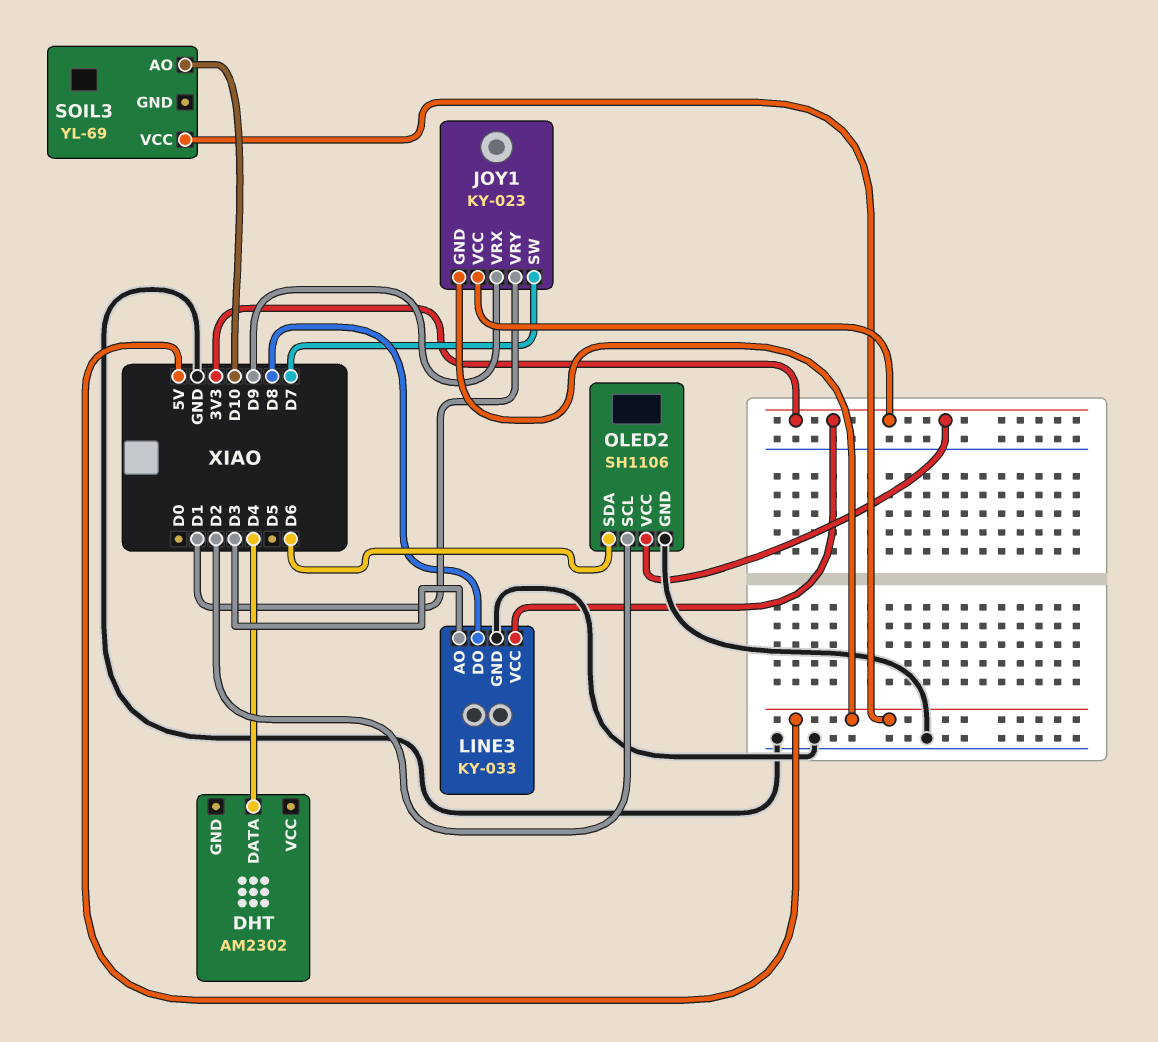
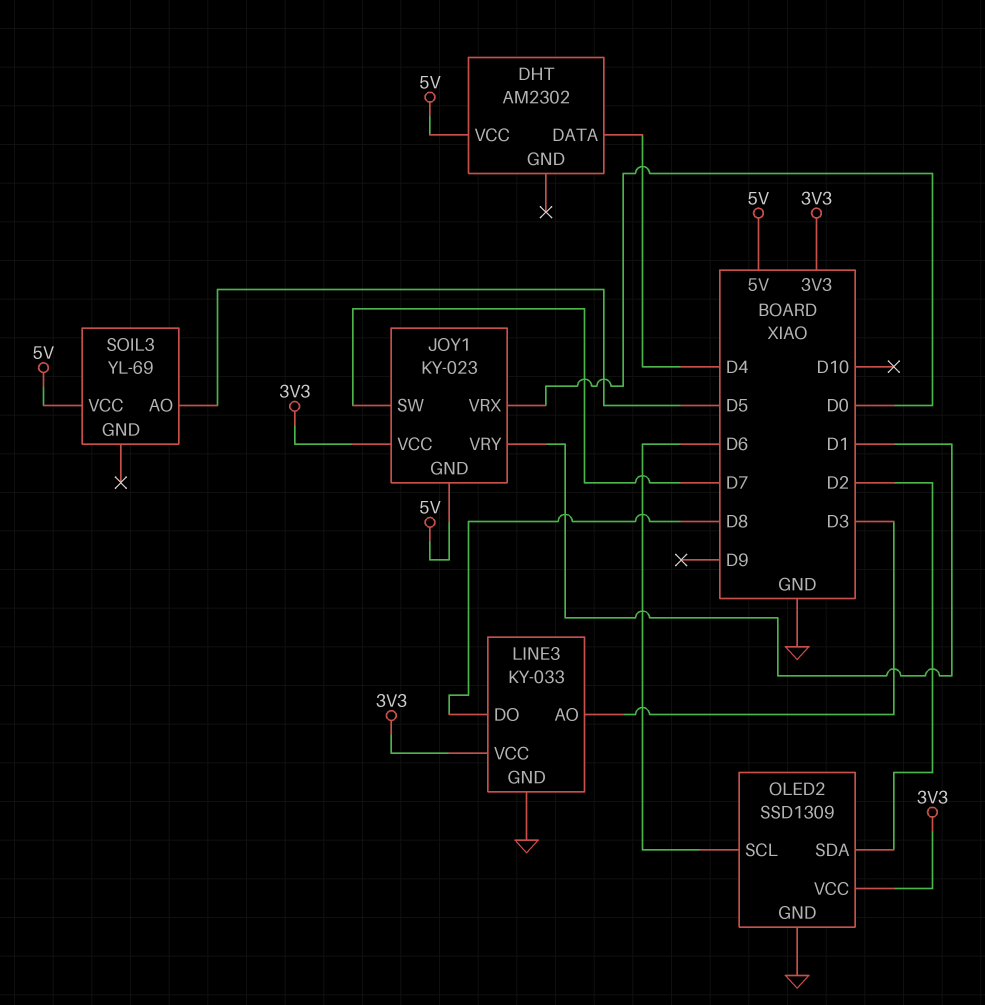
DHT pin VCC: none -> 5V
JOY1 pin VRX: D9 -> D0
OLED2: SH1106 -> SSD1309
OLED2 pin SCL: D2 -> D6
OLED2 pin SDA: D6 -> D2
SOIL3 pin AO: D10 -> D5

